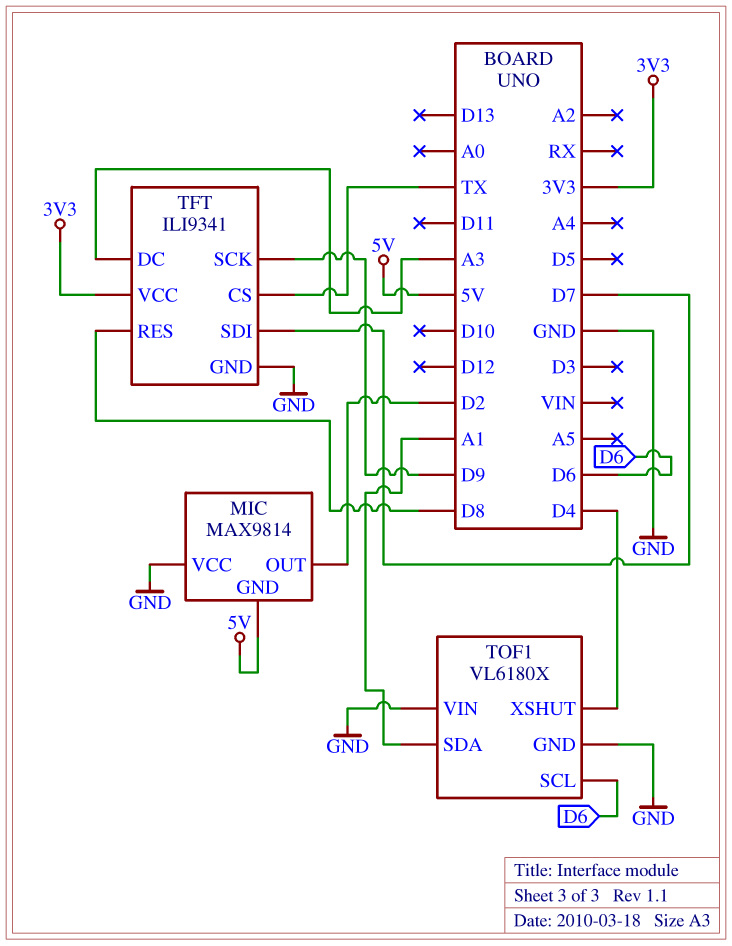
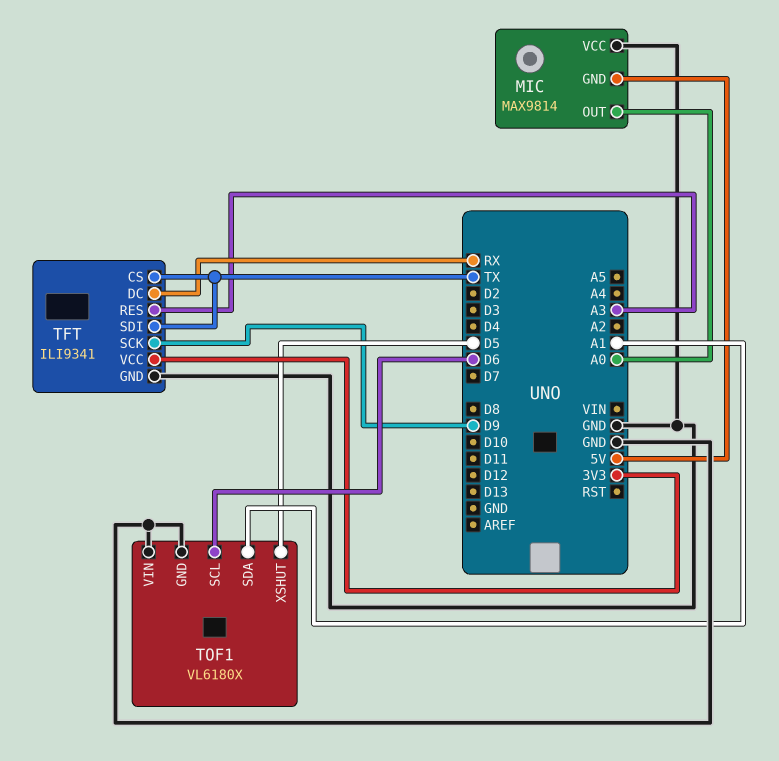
MIC pin OUT: D2 -> A0
TFT pin DC: A3 -> RX
TFT pin RES: D8 -> A3
TFT pin SDI: D7 -> TX
TOF1 pin XSHUT: D4 -> D5

